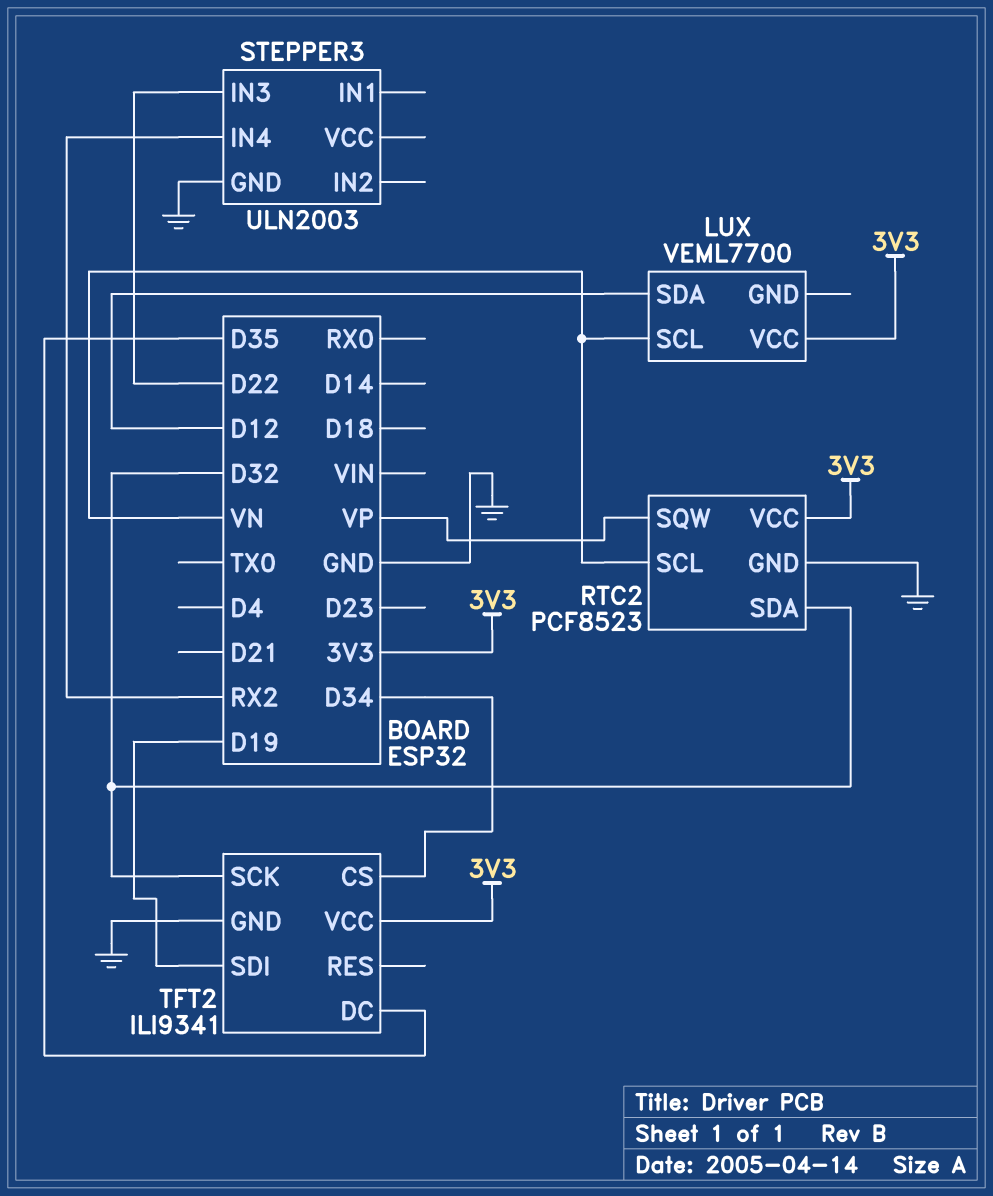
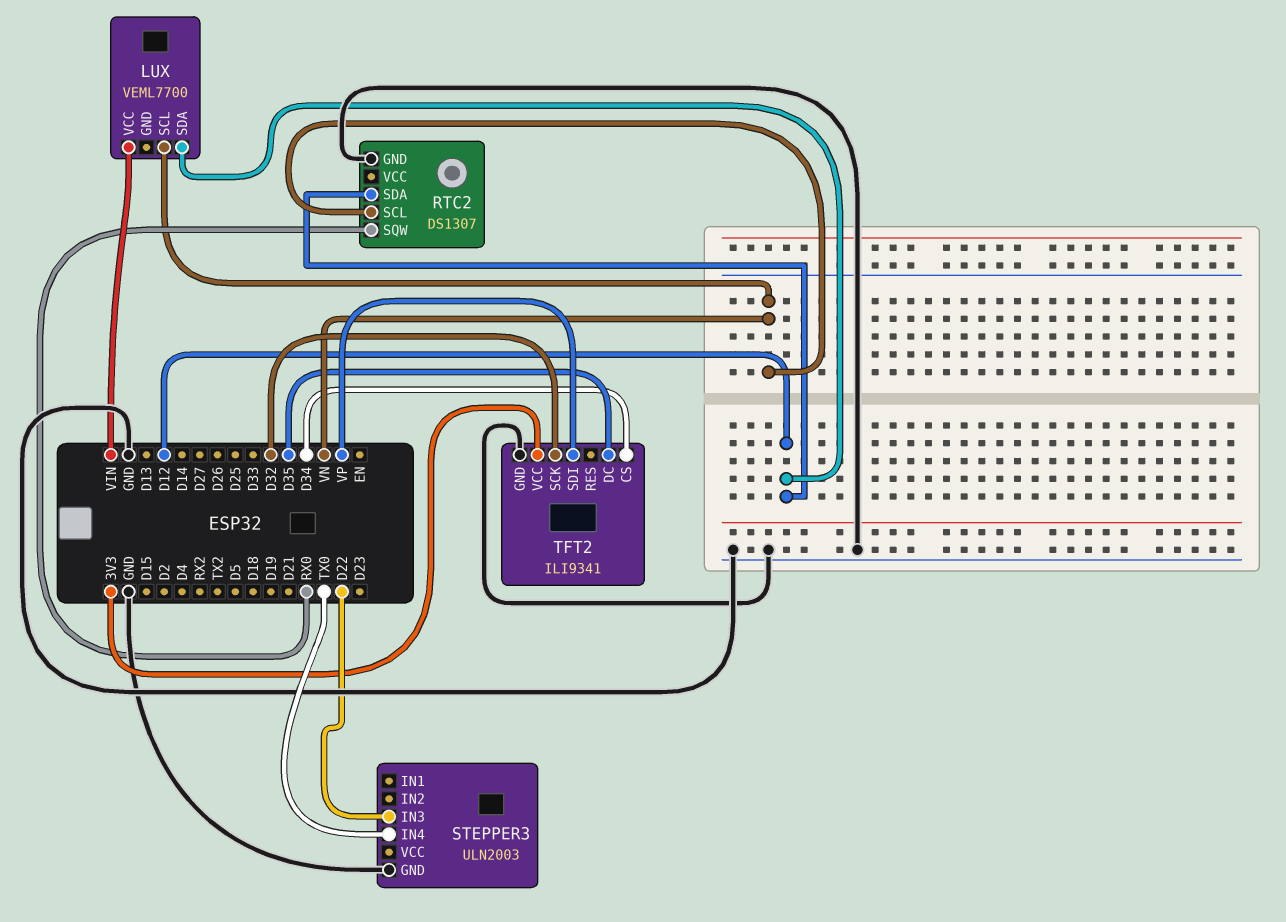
LUX pin VCC: 3V3 -> VIN
RTC2: PCF8523 -> DS1307
RTC2 pin SDA: D32 -> D12
RTC2 pin SQW: VP -> RX0
RTC2 pin VCC: 3V3 -> none
STEPPER3 pin IN4: RX2 -> TX0
TFT2 pin SDI: D19 -> VP

